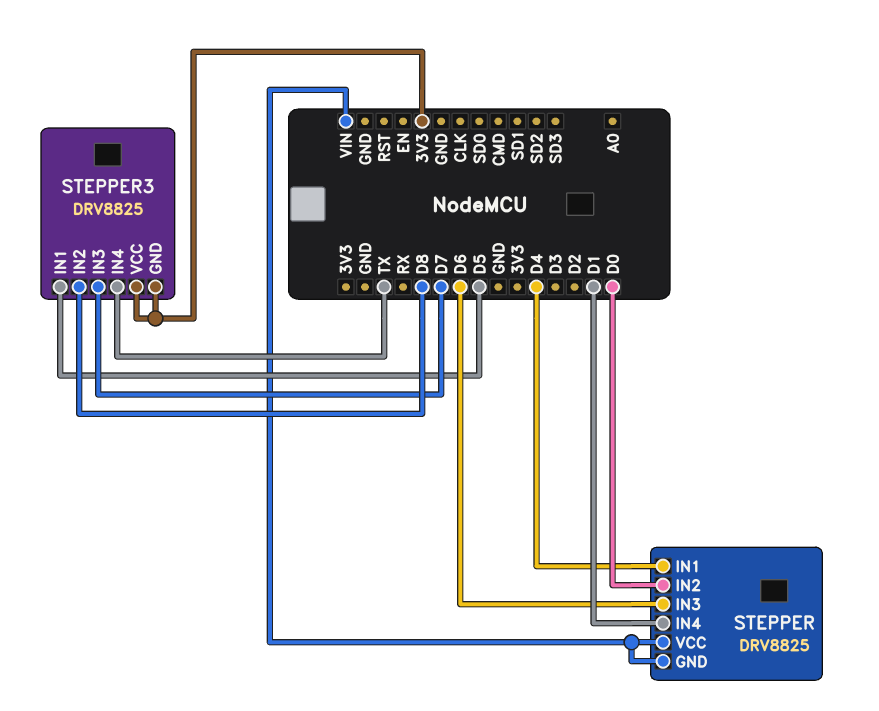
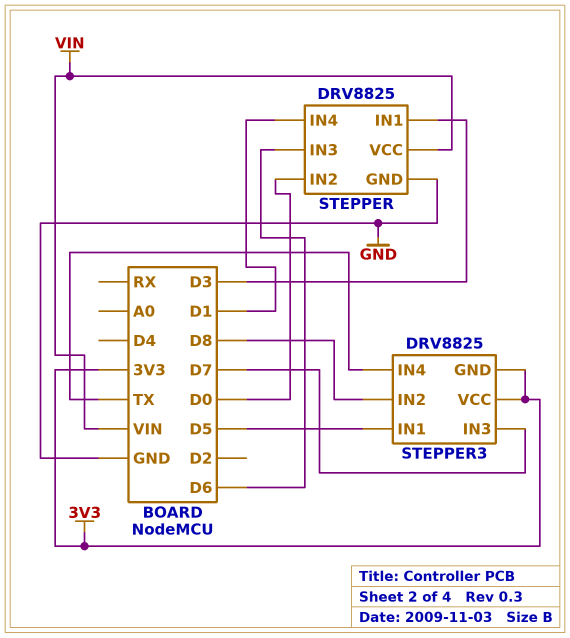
STEPPER pin GND: VIN -> GND
STEPPER pin IN1: D4 -> D3

